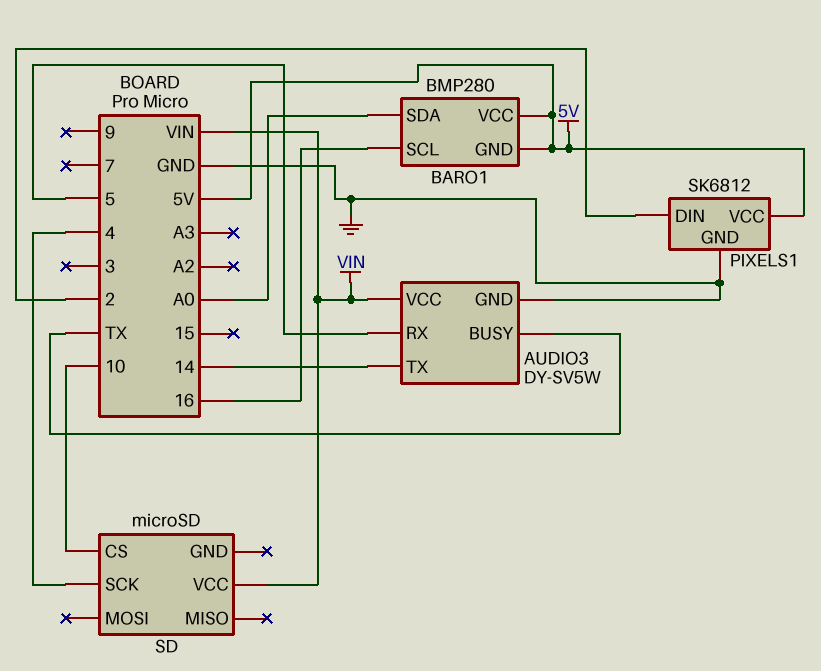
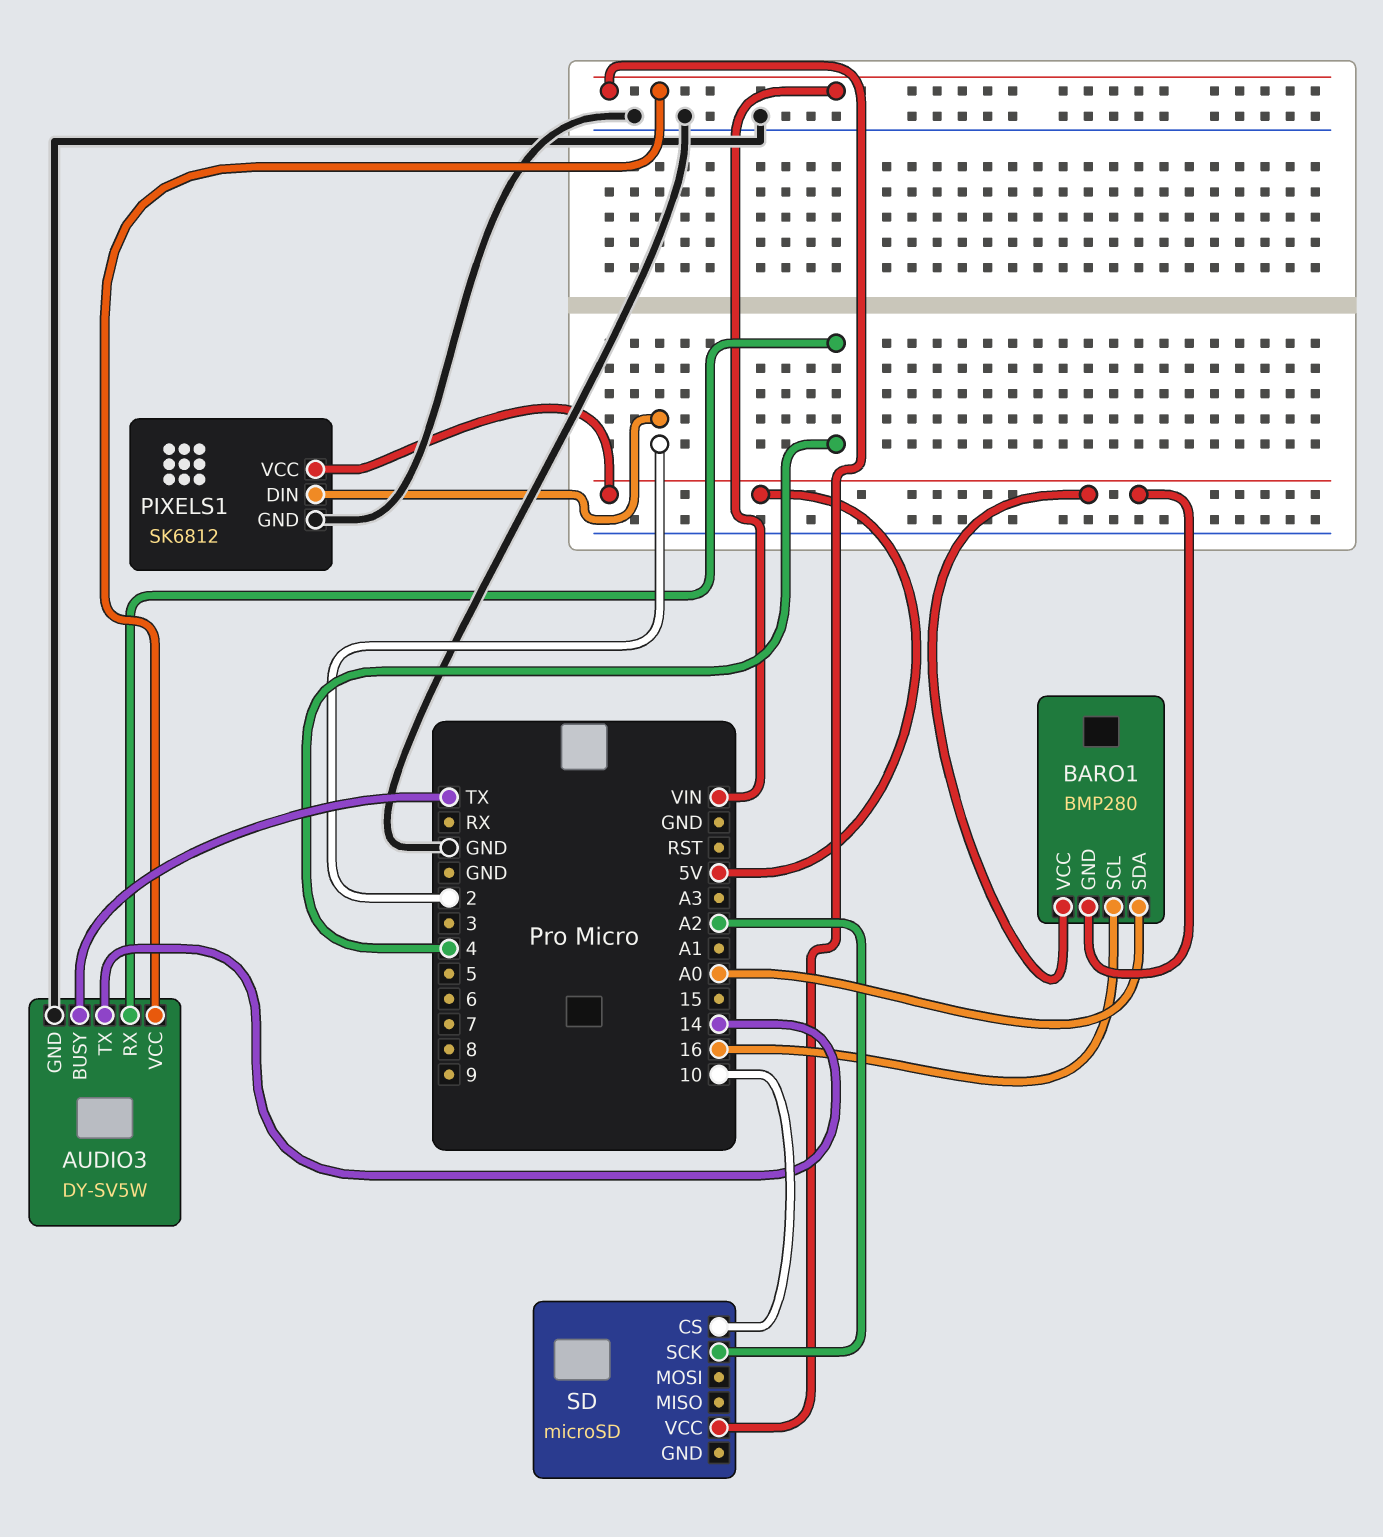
AUDIO3 pin RX: 5 -> 4
SD pin SCK: 4 -> A2

